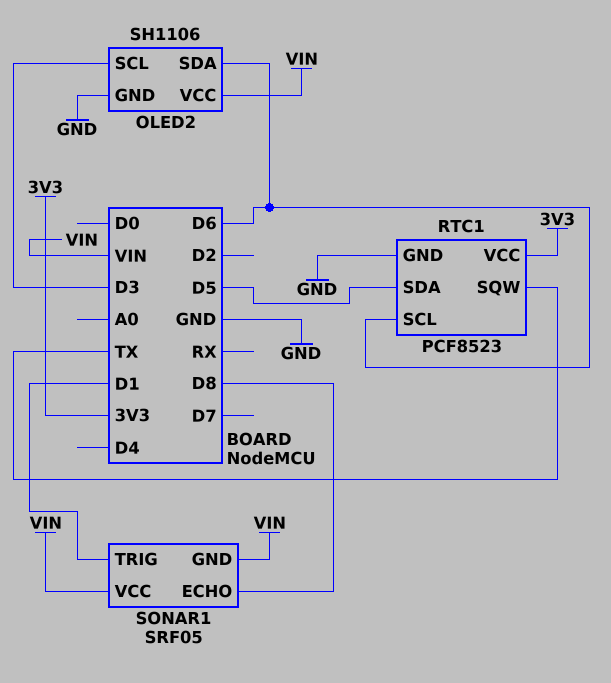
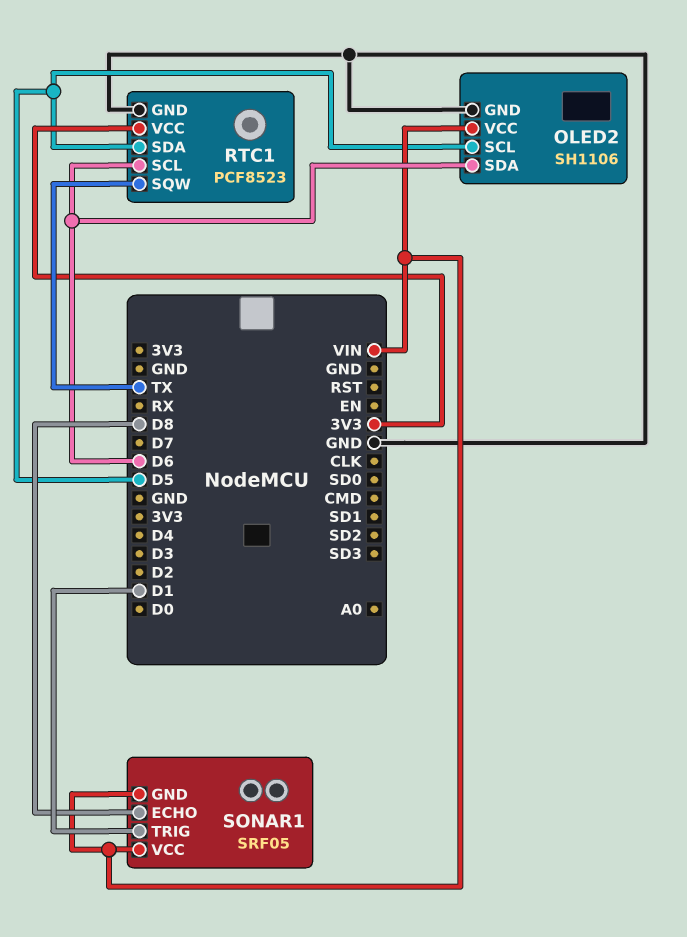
OLED2 pin SCL: D3 -> D5

